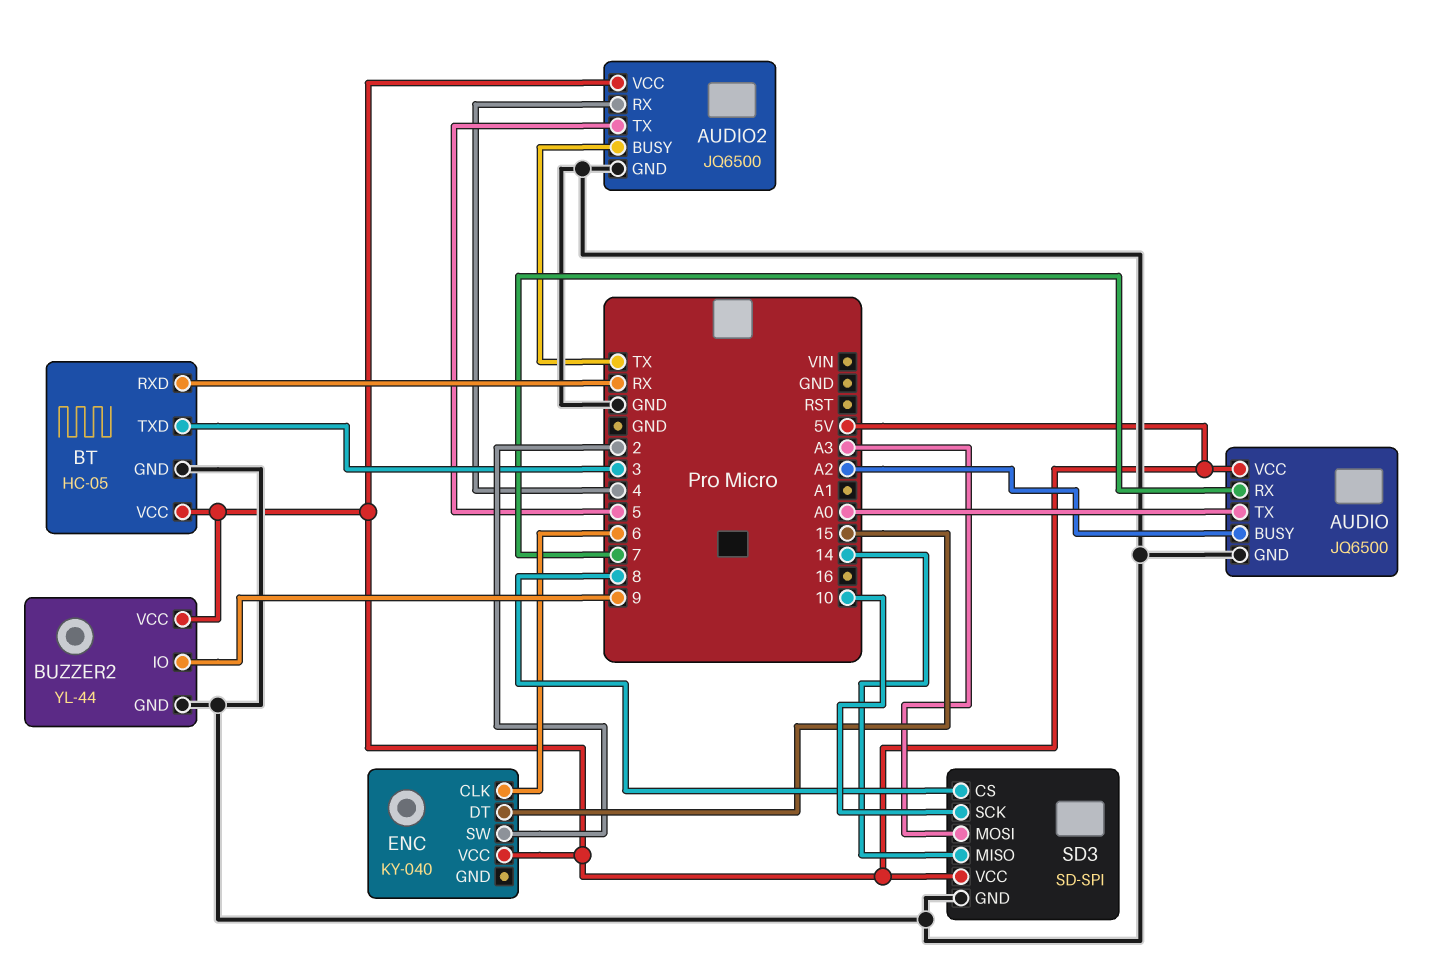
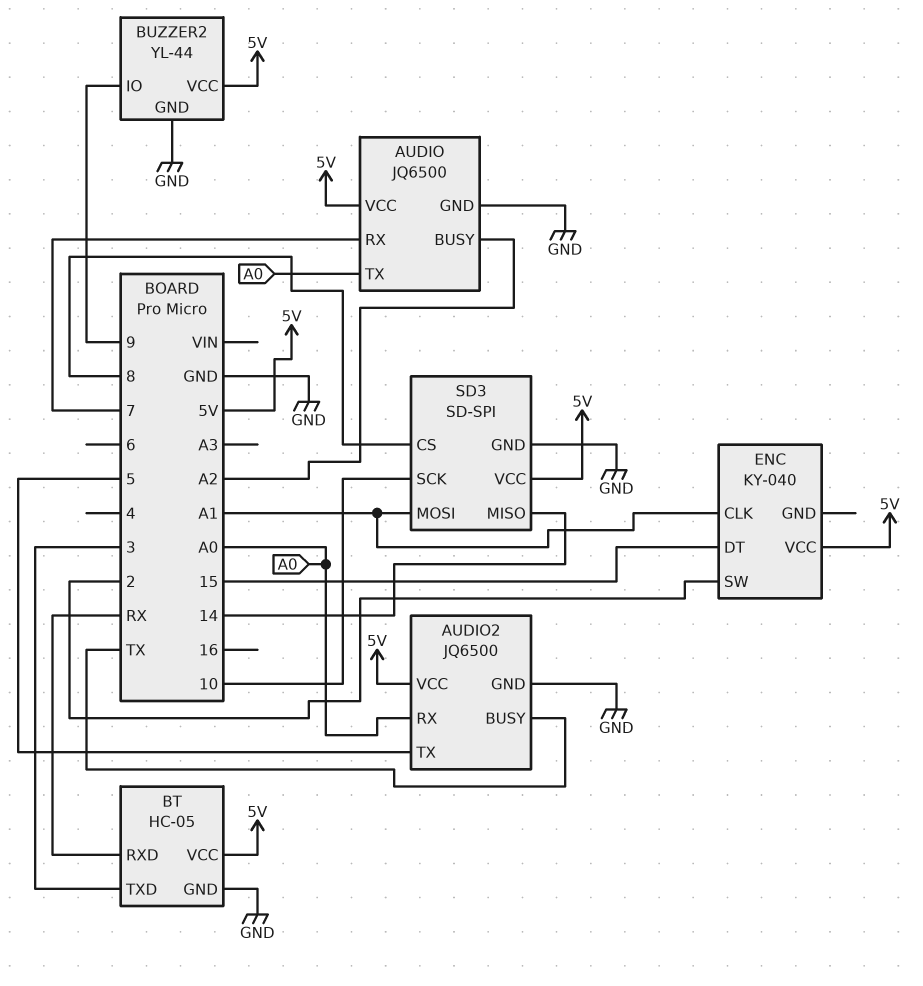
AUDIO2 pin RX: 4 -> A0
ENC pin CLK: 6 -> A1
SD3 pin MOSI: A3 -> A1

